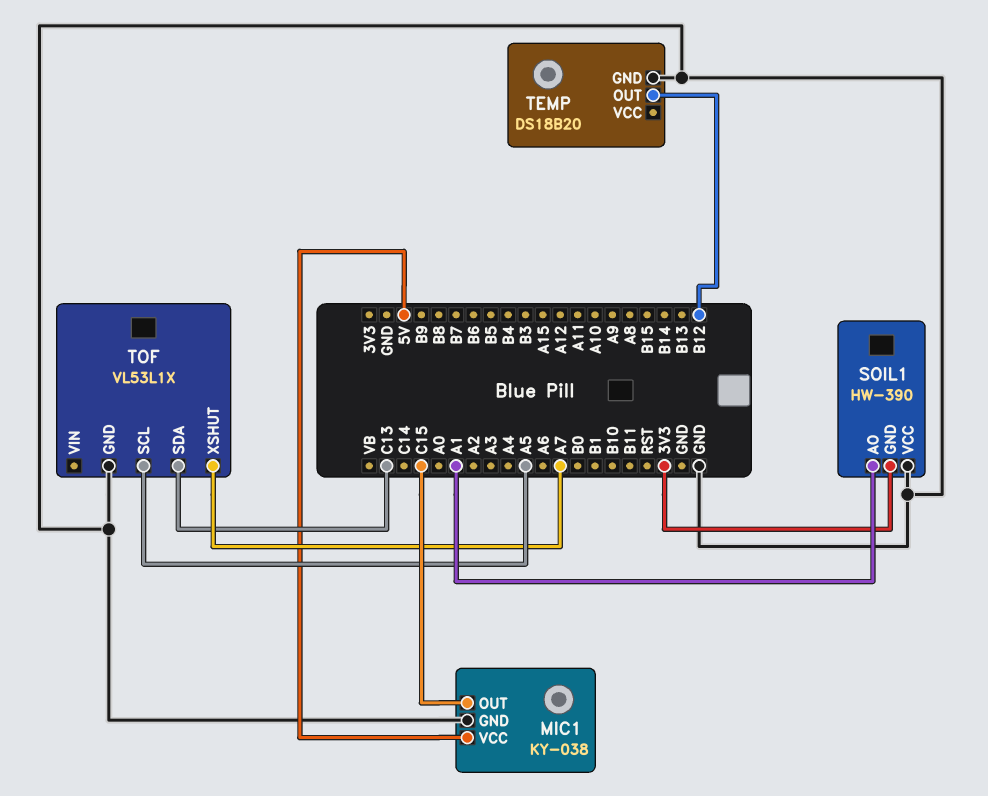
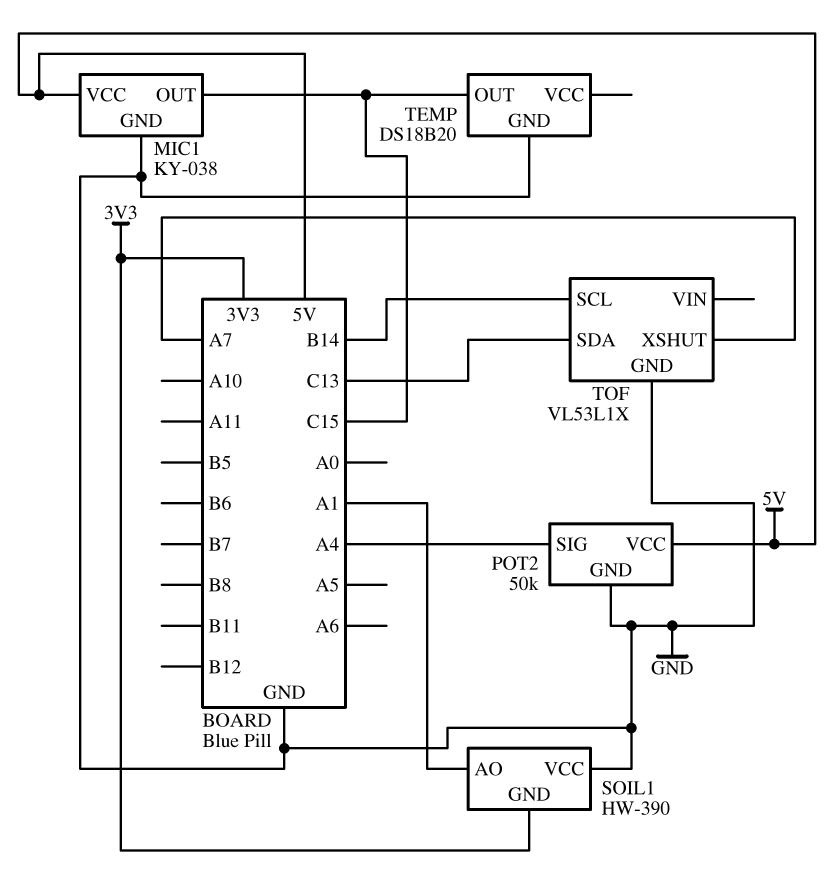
POT2: none -> 50k
POT2 pin GND: none -> GND
POT2 pin SIG: none -> A4
POT2 pin VCC: none -> 5V
TEMP pin OUT: B12 -> C15
TOF pin SCL: A5 -> B14

